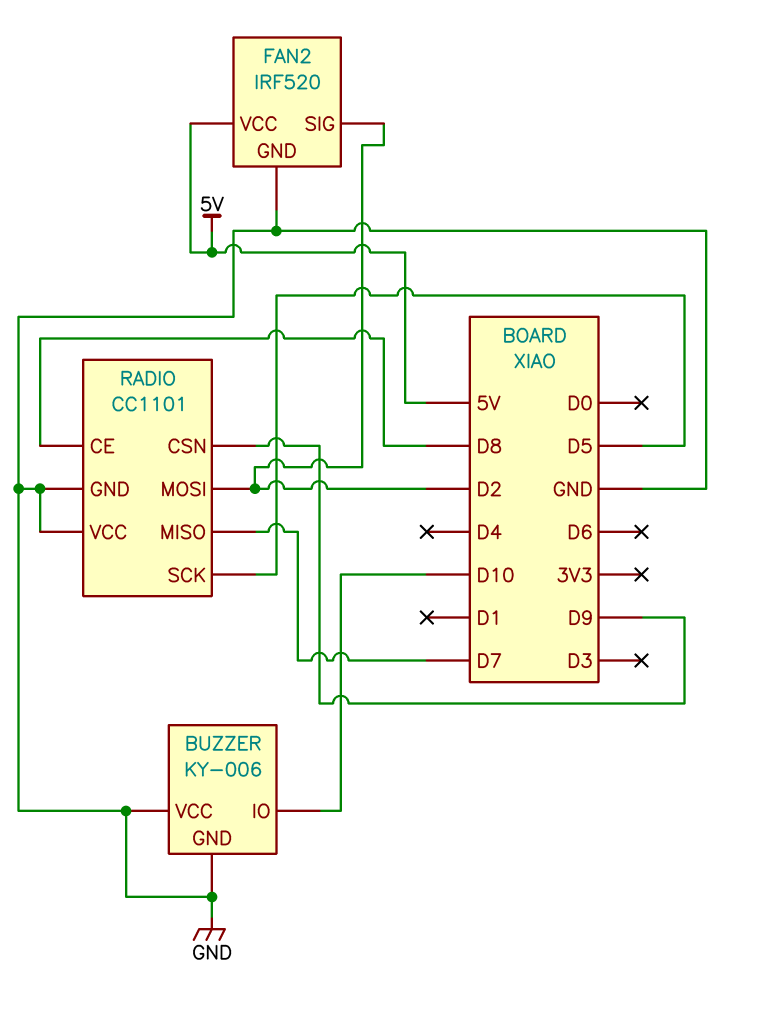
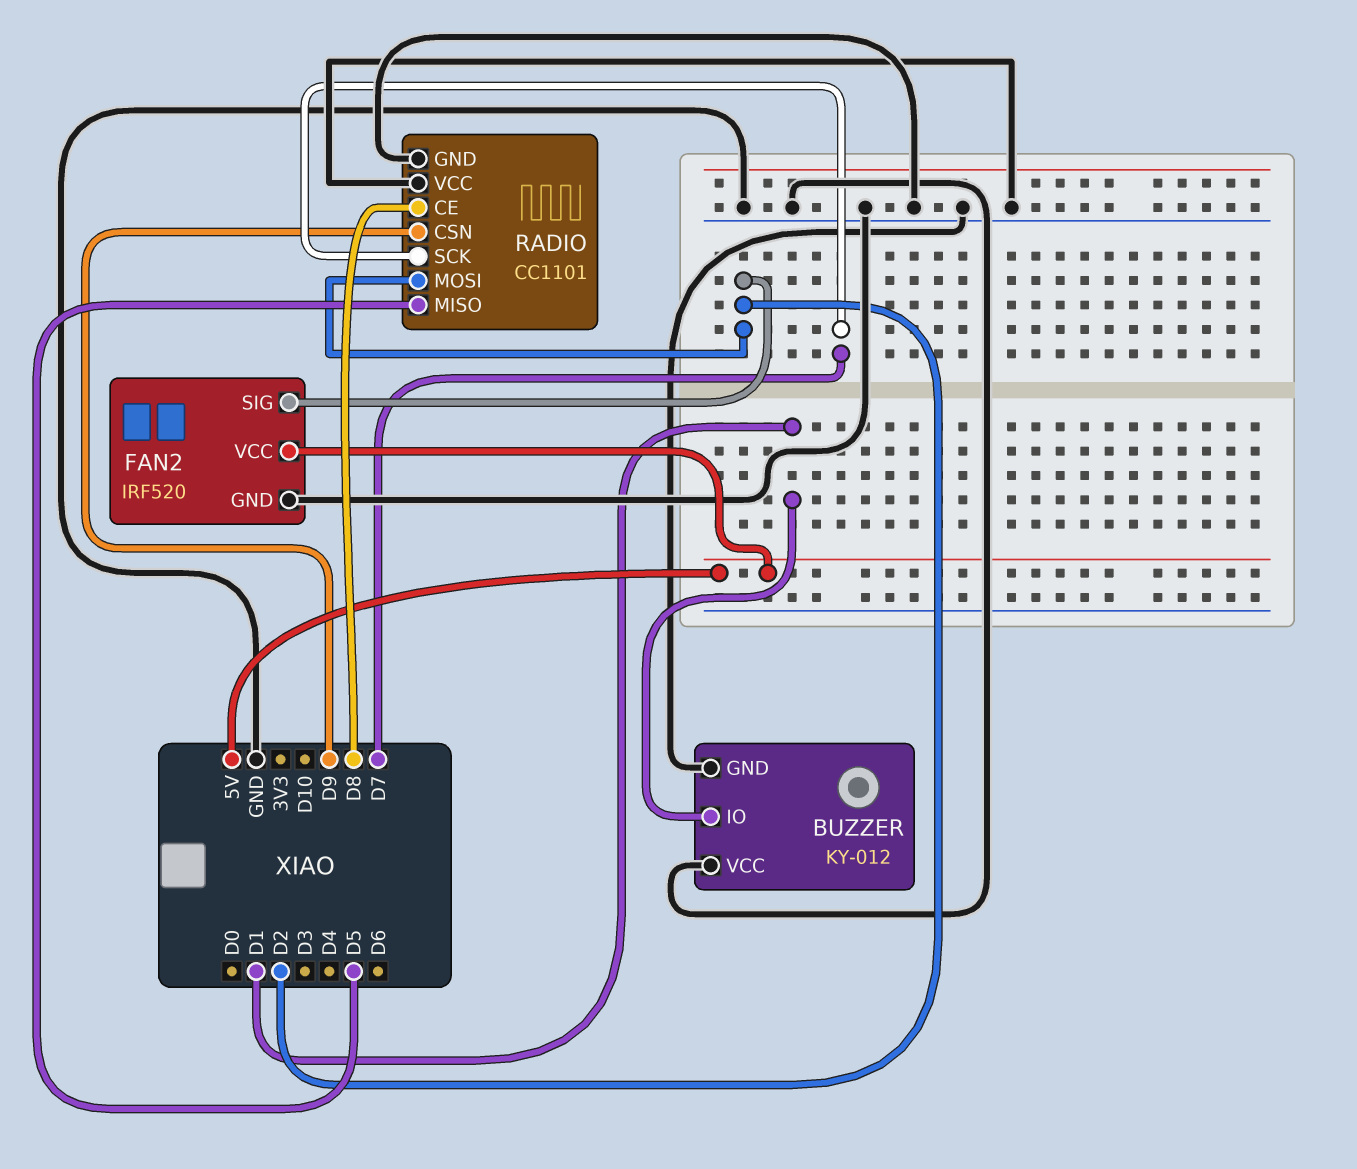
BUZZER: KY-006 -> KY-012
BUZZER pin IO: D10 -> D1
RADIO pin MISO: D7 -> D5
RADIO pin SCK: D5 -> D7

